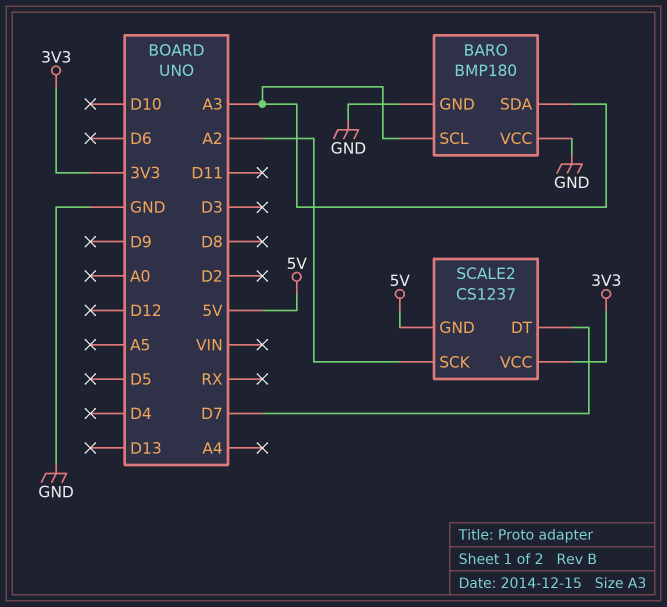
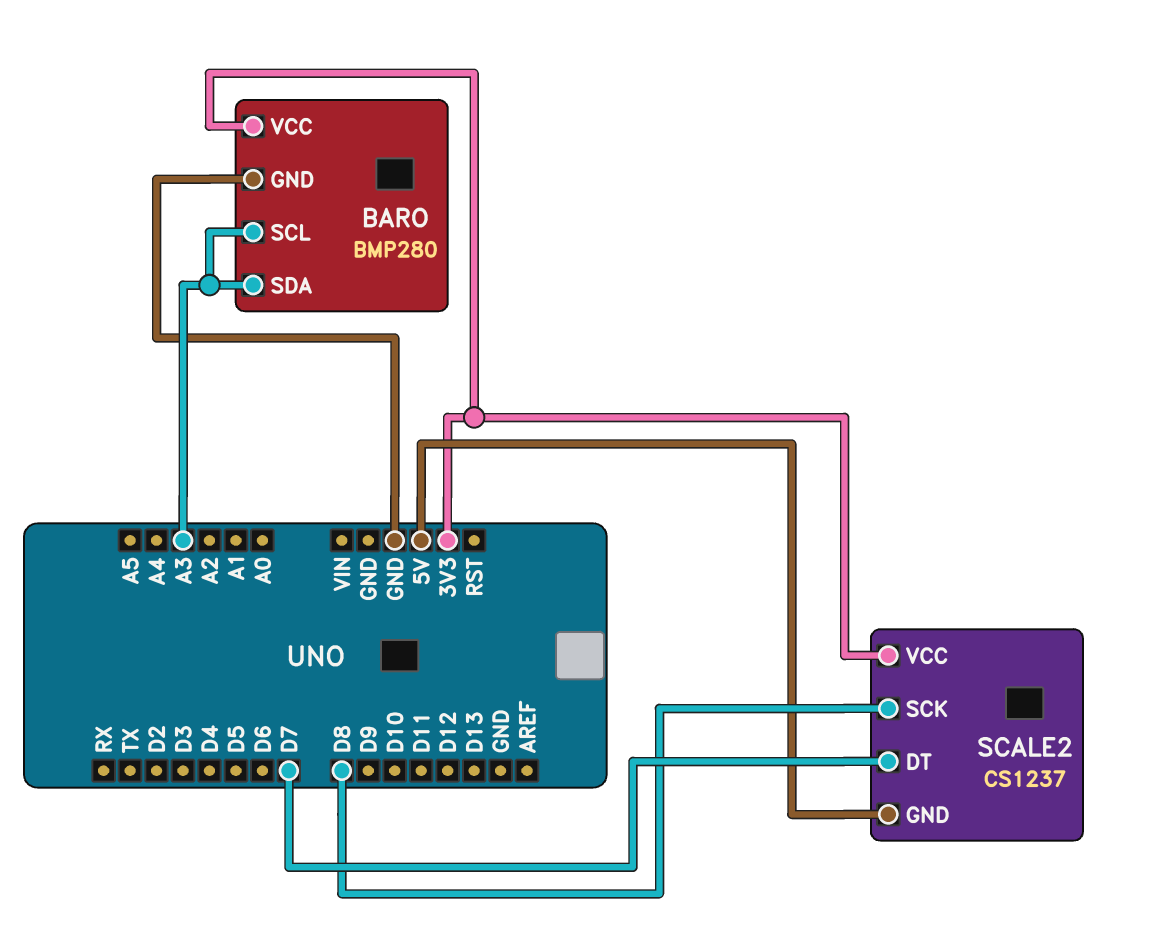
BARO: BMP180 -> BMP280
BARO pin VCC: GND -> 3V3
SCALE2 pin SCK: A2 -> D8

